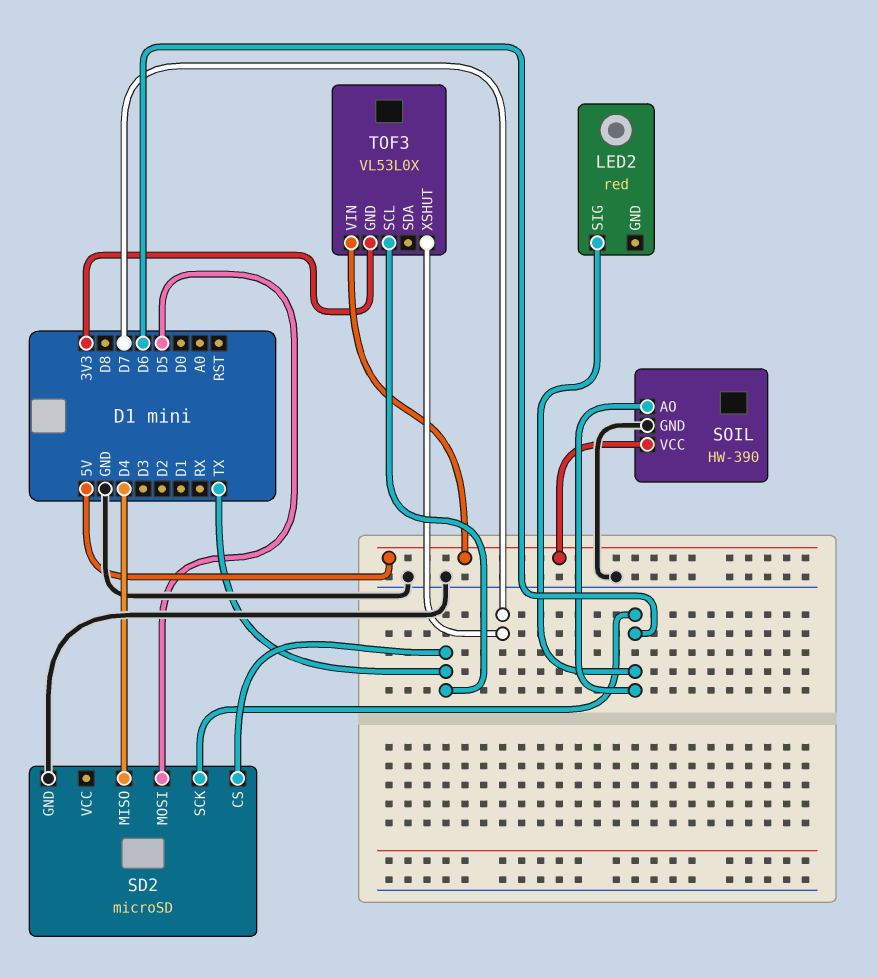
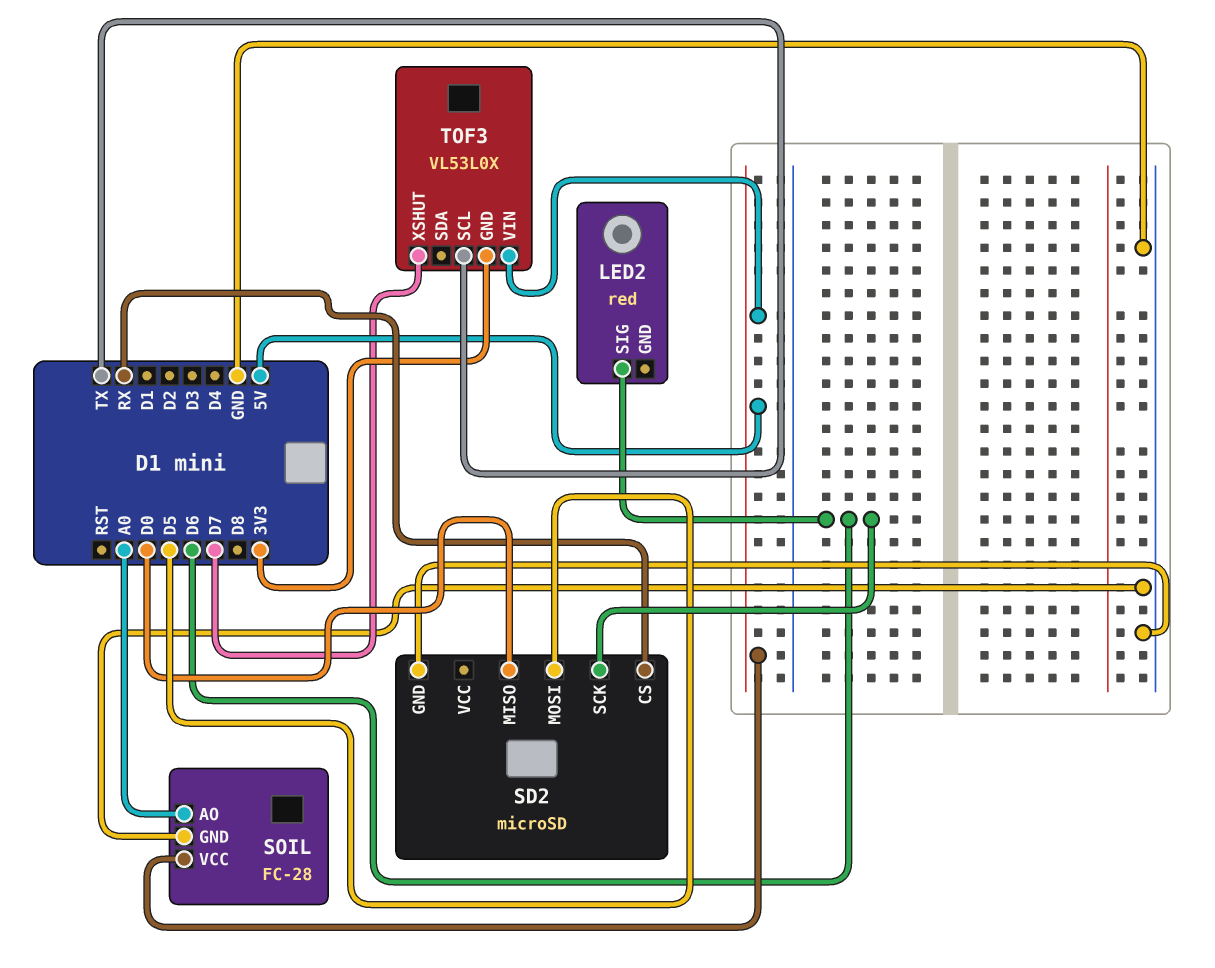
SD2 pin CS: TX -> RX
SD2 pin MISO: D4 -> D0
SOIL: HW-390 -> FC-28
SOIL pin AO: D6 -> A0

